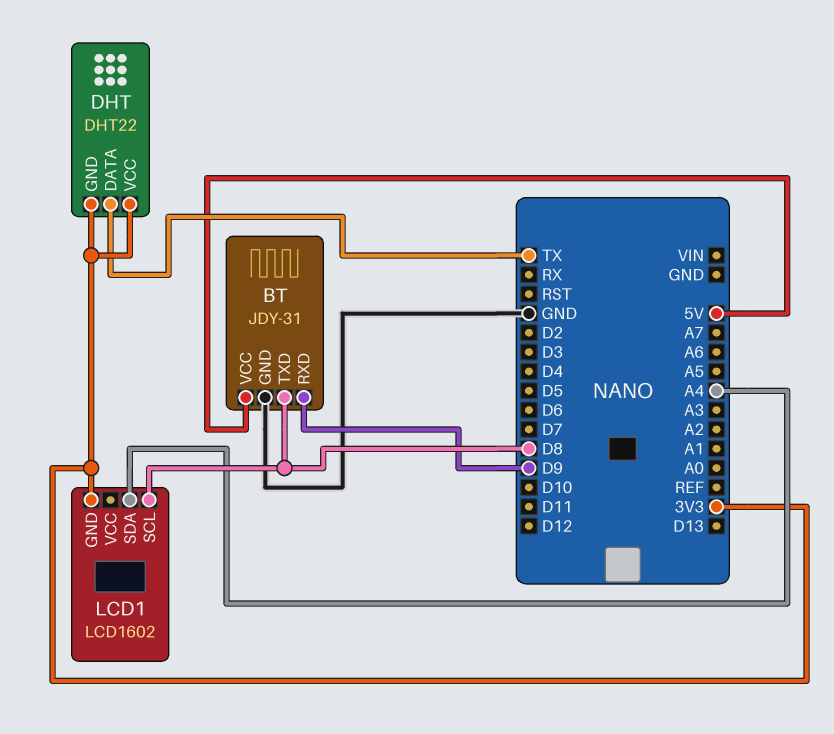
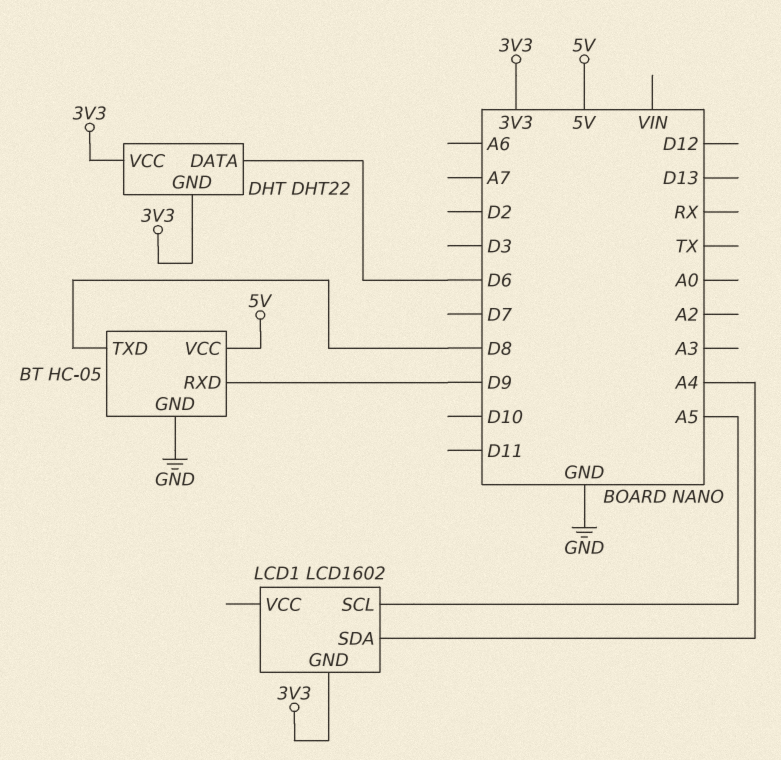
BT: JDY-31 -> HC-05
DHT pin DATA: TX -> D6
LCD1 pin SCL: D8 -> A5

